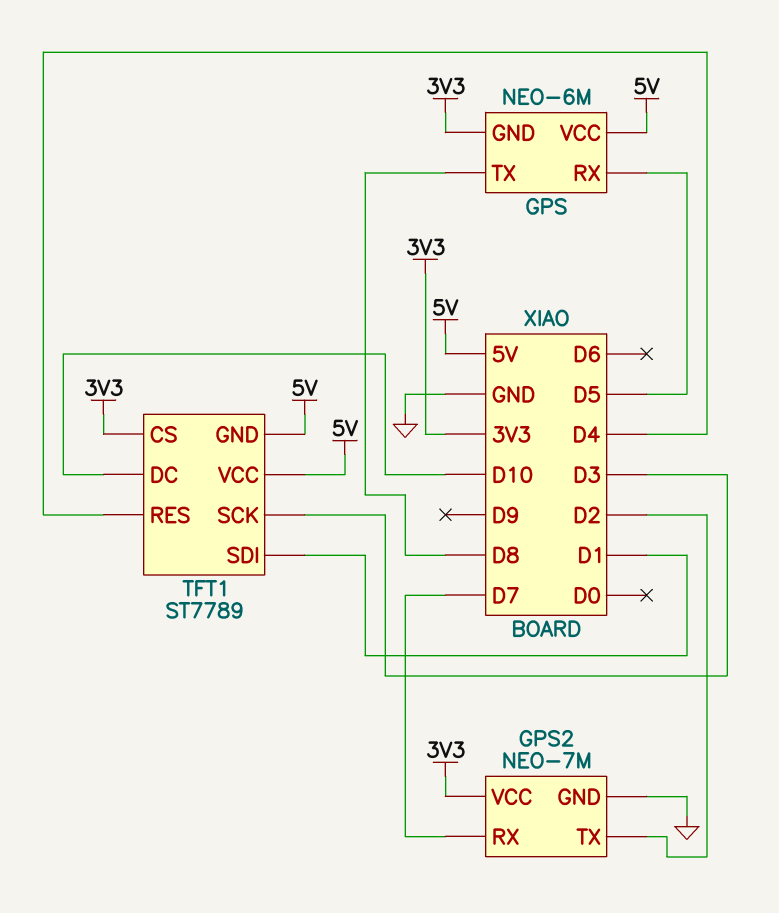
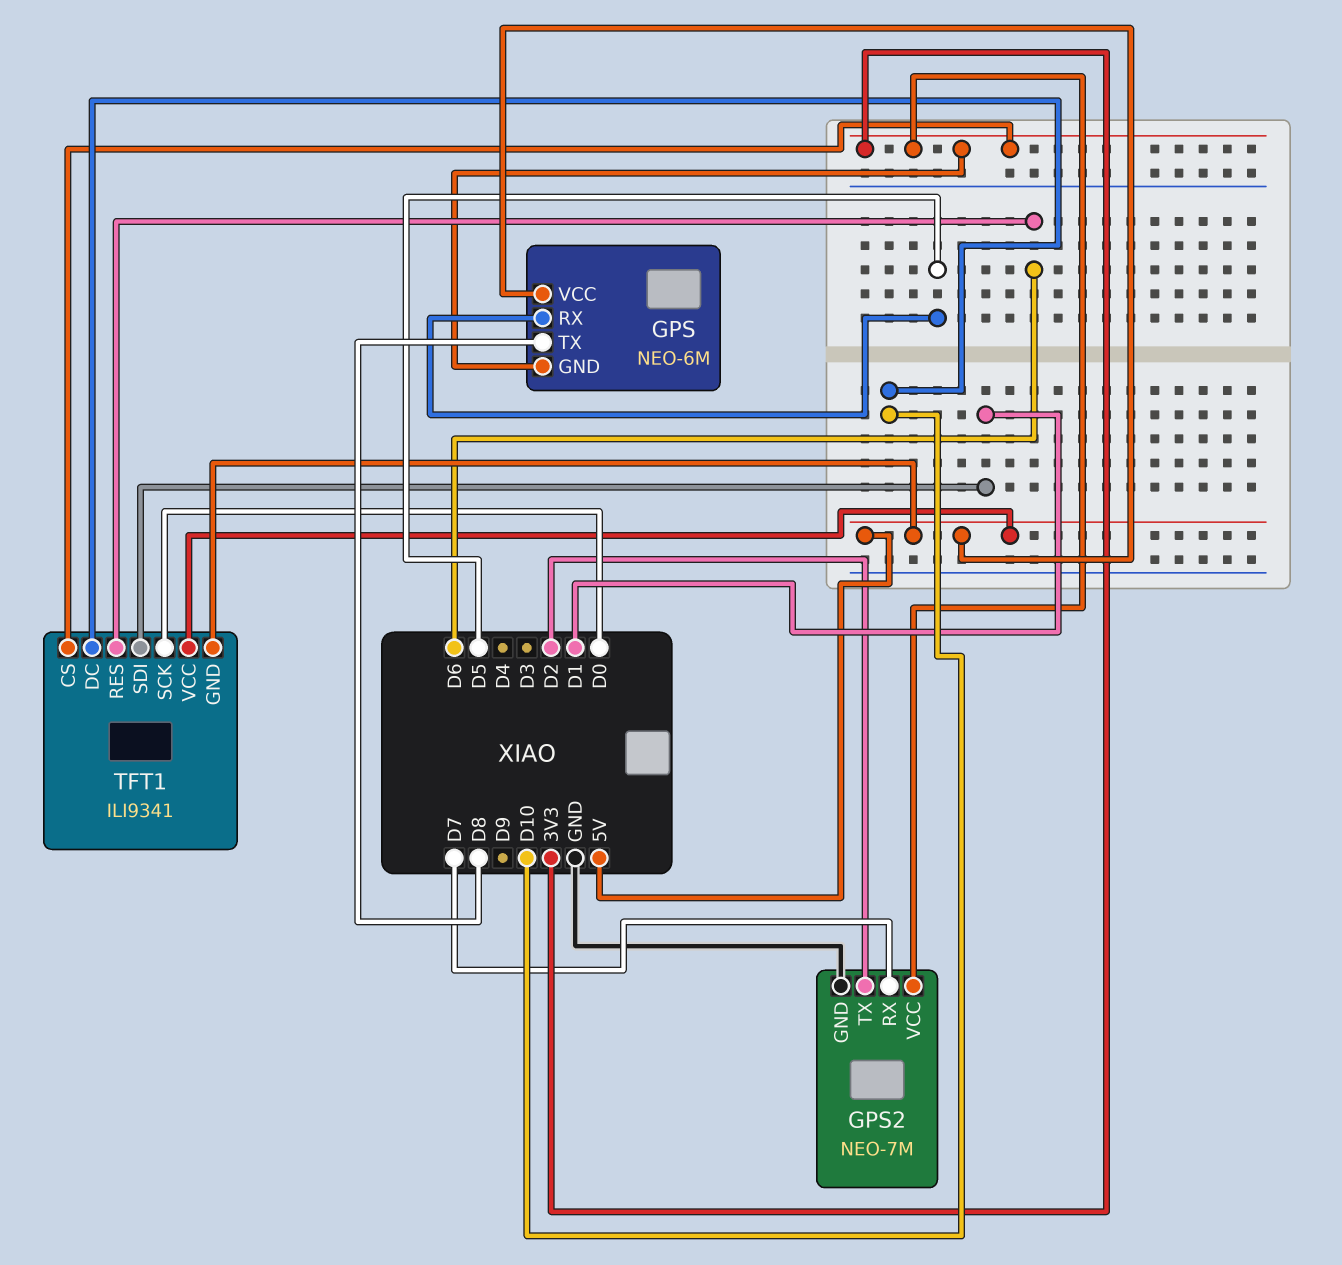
TFT1: ST7789 -> ILI9341
TFT1 pin RES: D4 -> D6
TFT1 pin SCK: D3 -> D0

